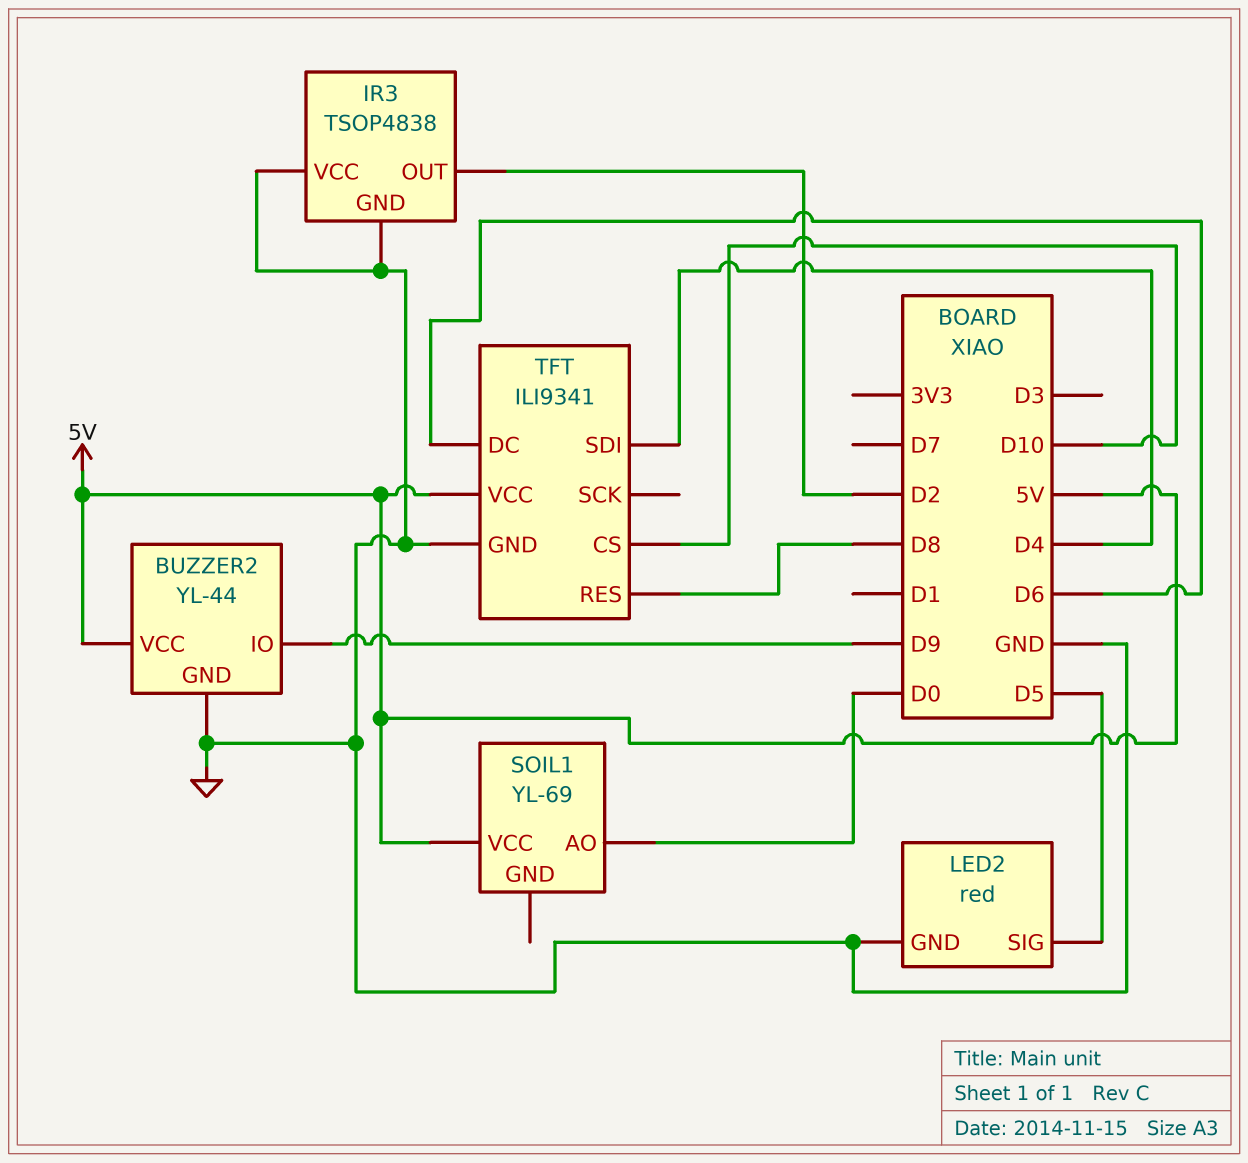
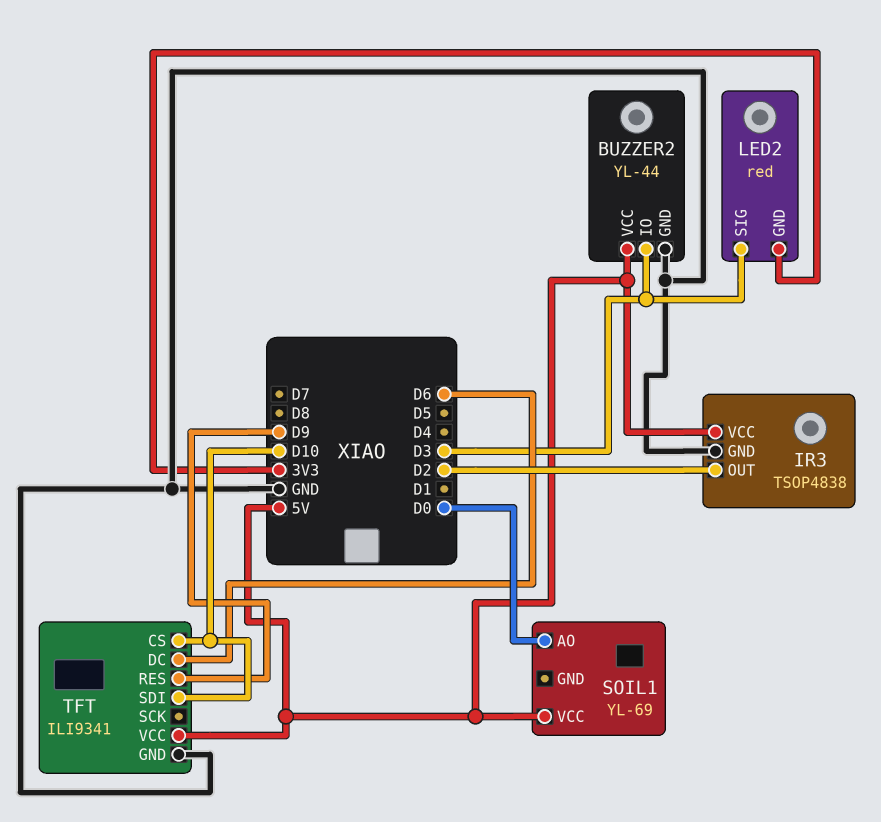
BUZZER2 pin IO: D9 -> D3
IR3 pin VCC: GND -> 5V
LED2 pin GND: GND -> 3V3
LED2 pin SIG: D5 -> D3
TFT pin RES: D8 -> D9
TFT pin SDI: D4 -> D10

